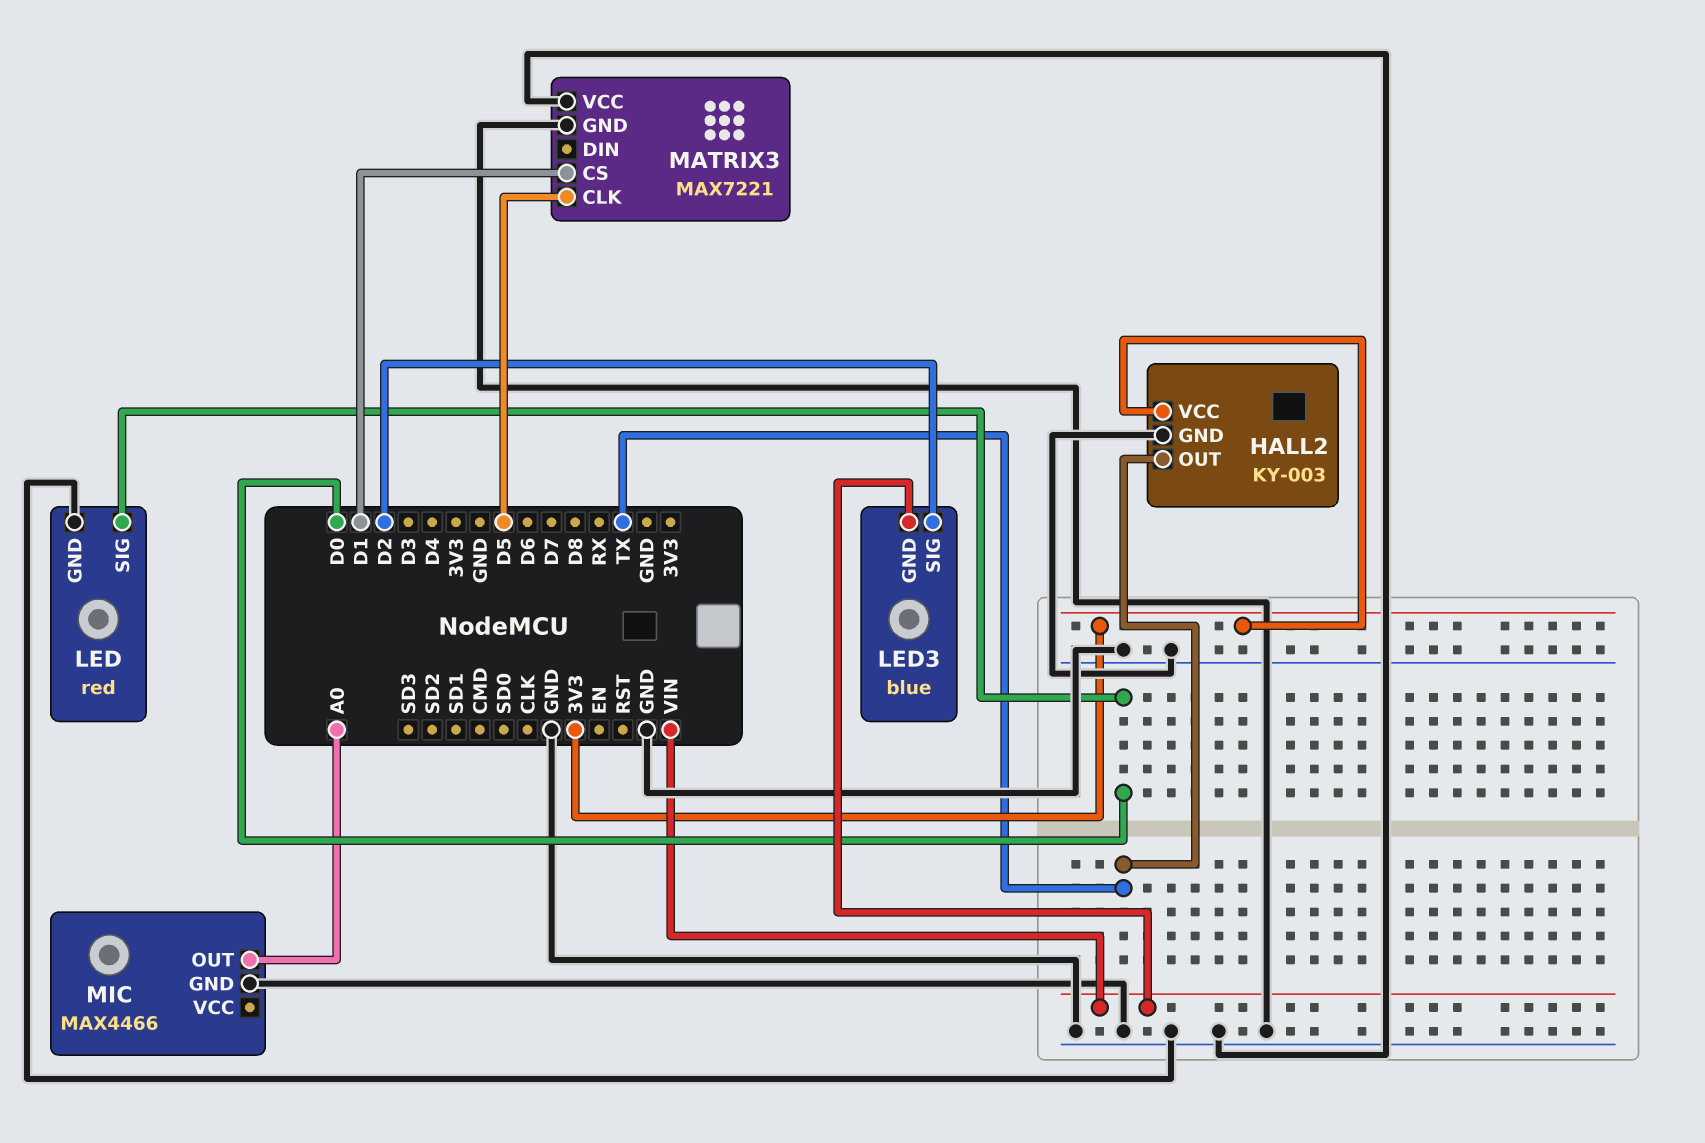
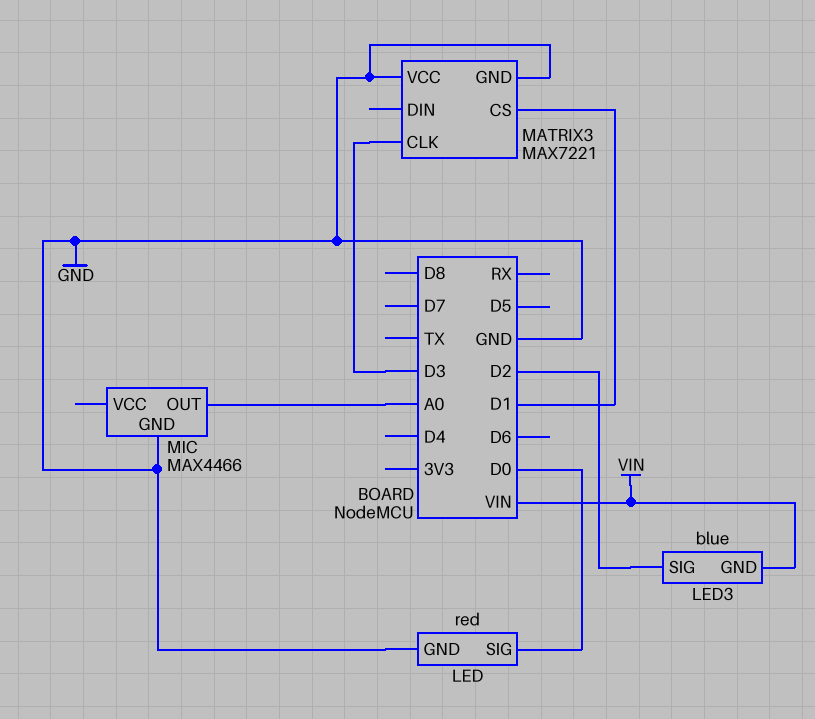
HALL2: KY-003 -> none
HALL2 pin GND: GND -> none
HALL2 pin OUT: TX -> none
HALL2 pin VCC: 3V3 -> none
MATRIX3 pin CLK: D5 -> D3

